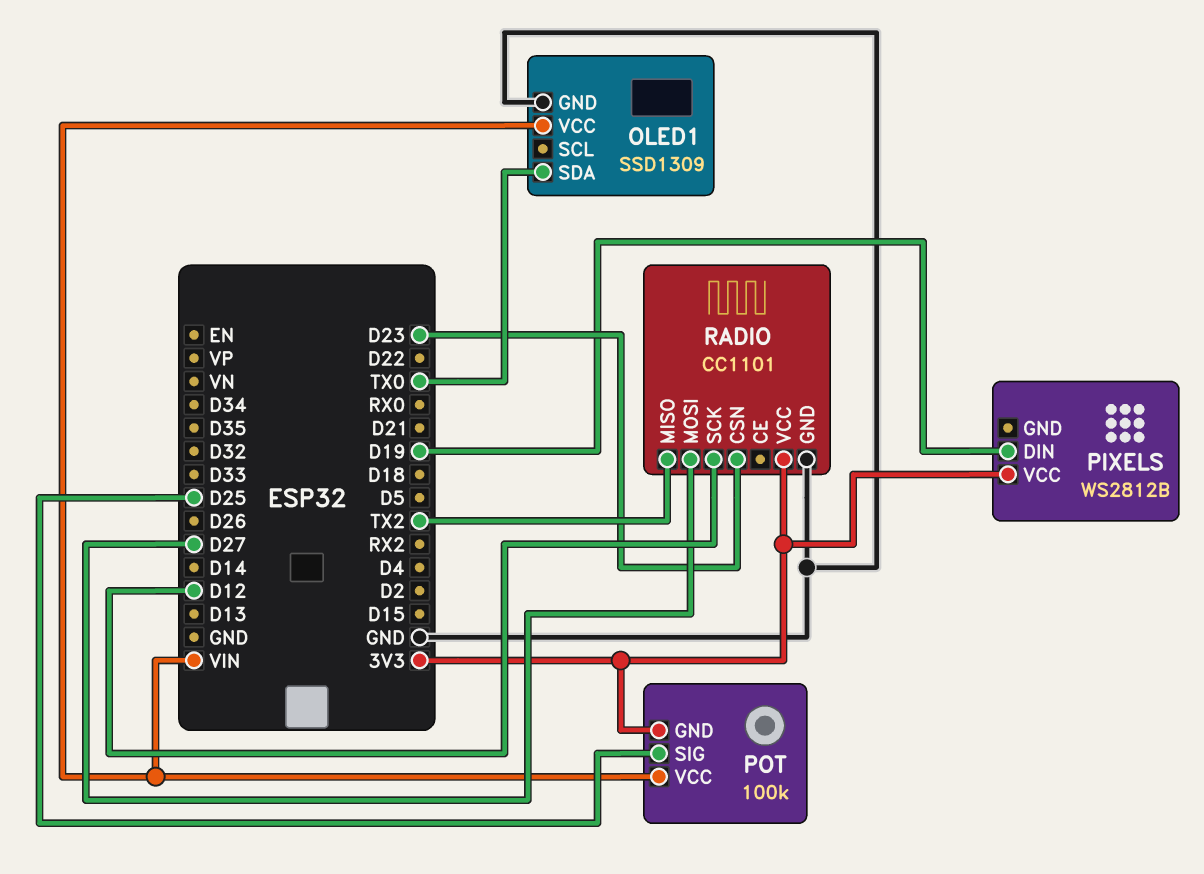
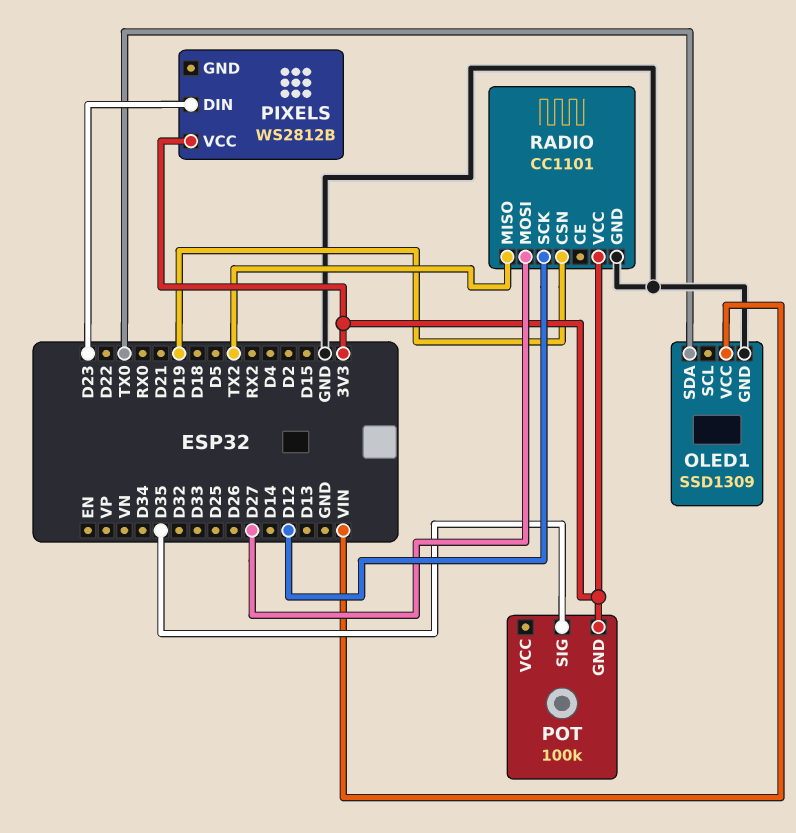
PIXELS pin DIN: D19 -> D23
POT pin SIG: D25 -> D35
POT pin VCC: VIN -> none
RADIO pin CSN: D23 -> D19

